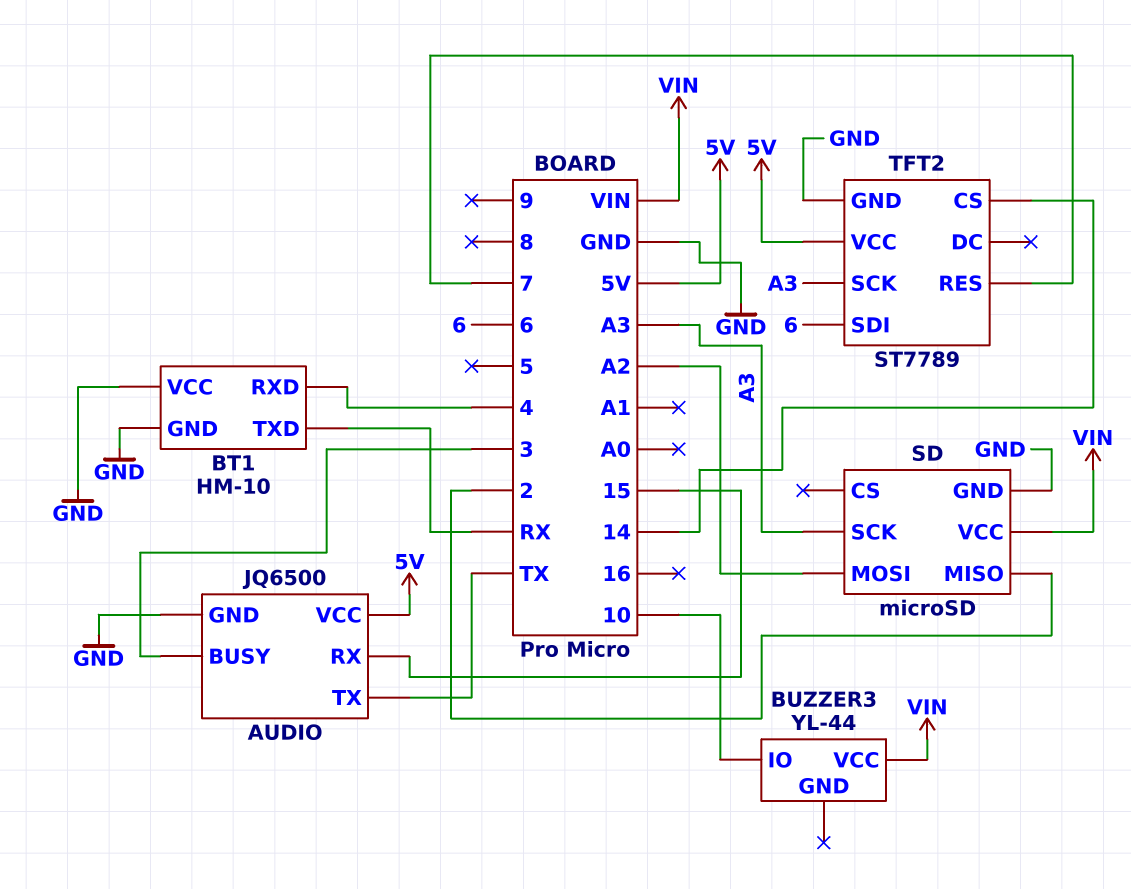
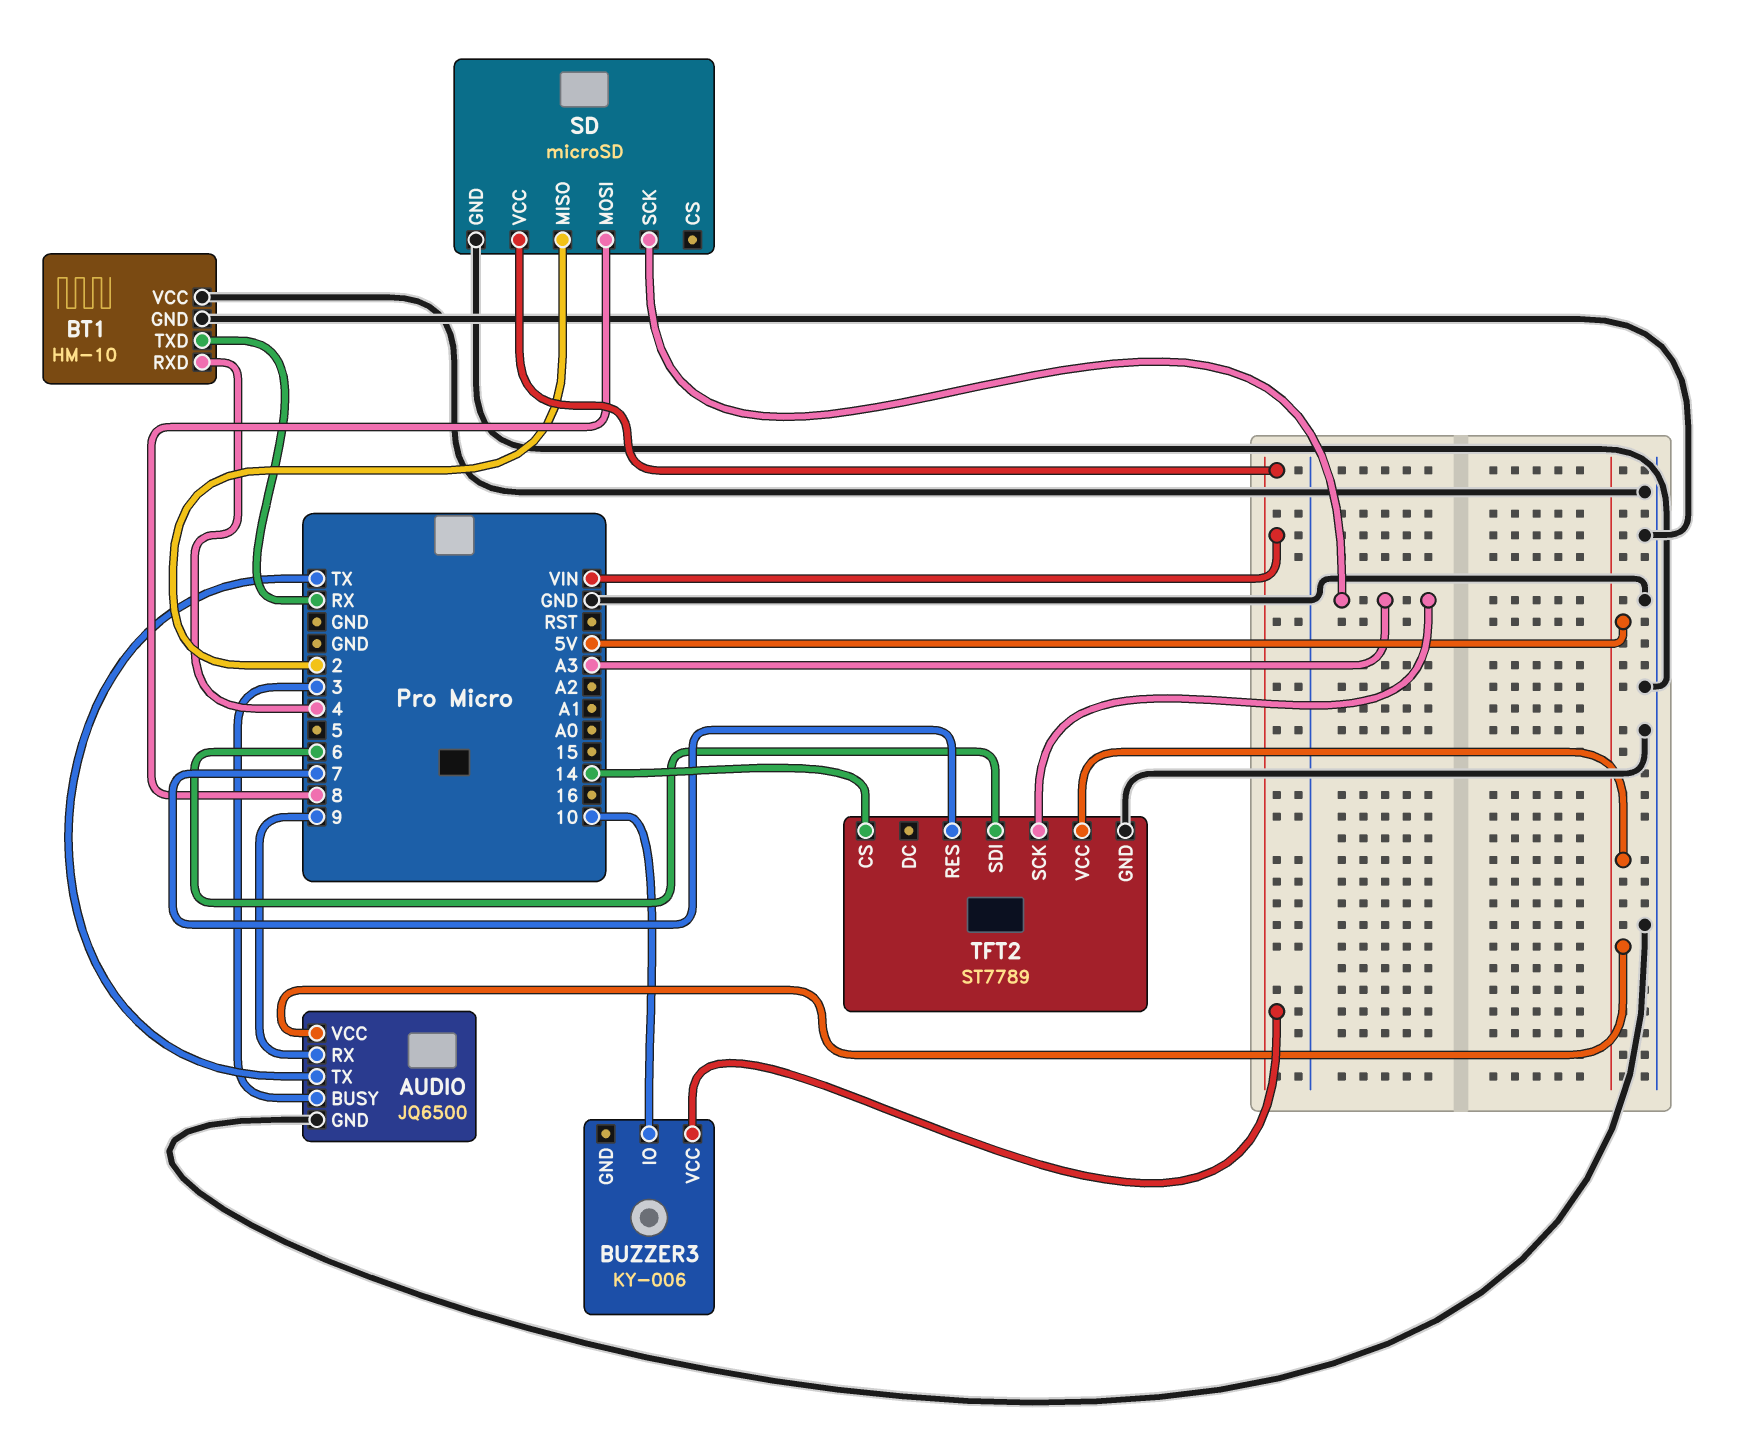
AUDIO pin RX: 15 -> 9
BUZZER3: YL-44 -> KY-006
SD pin MOSI: A2 -> 8

